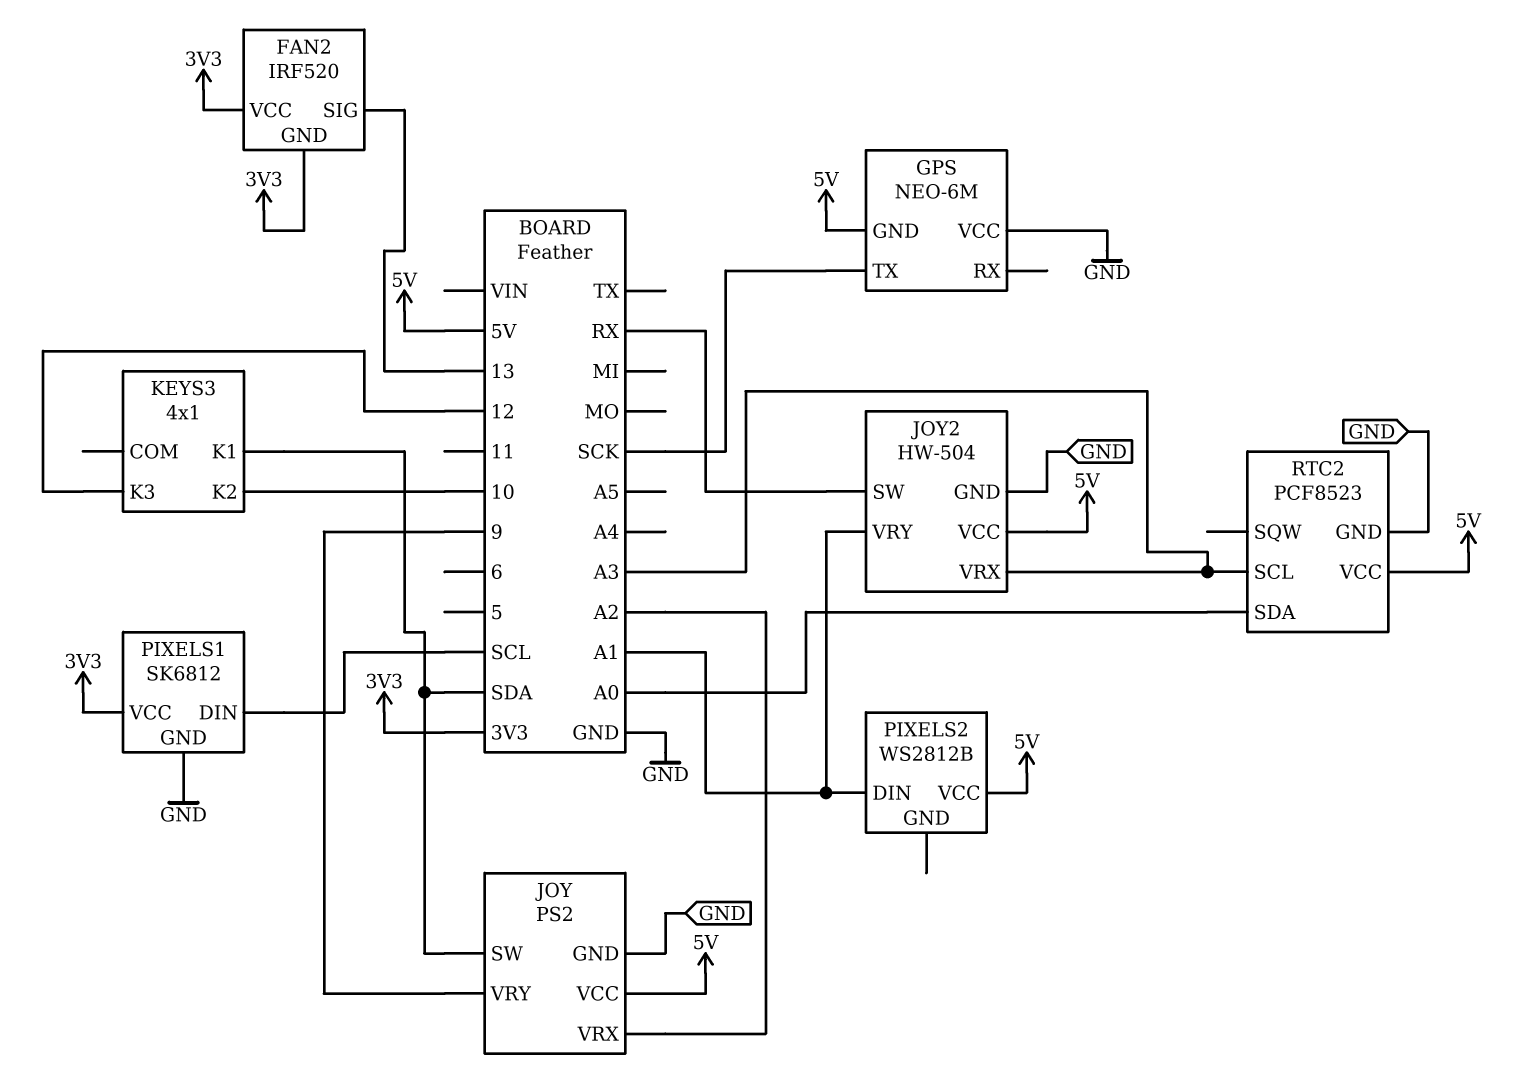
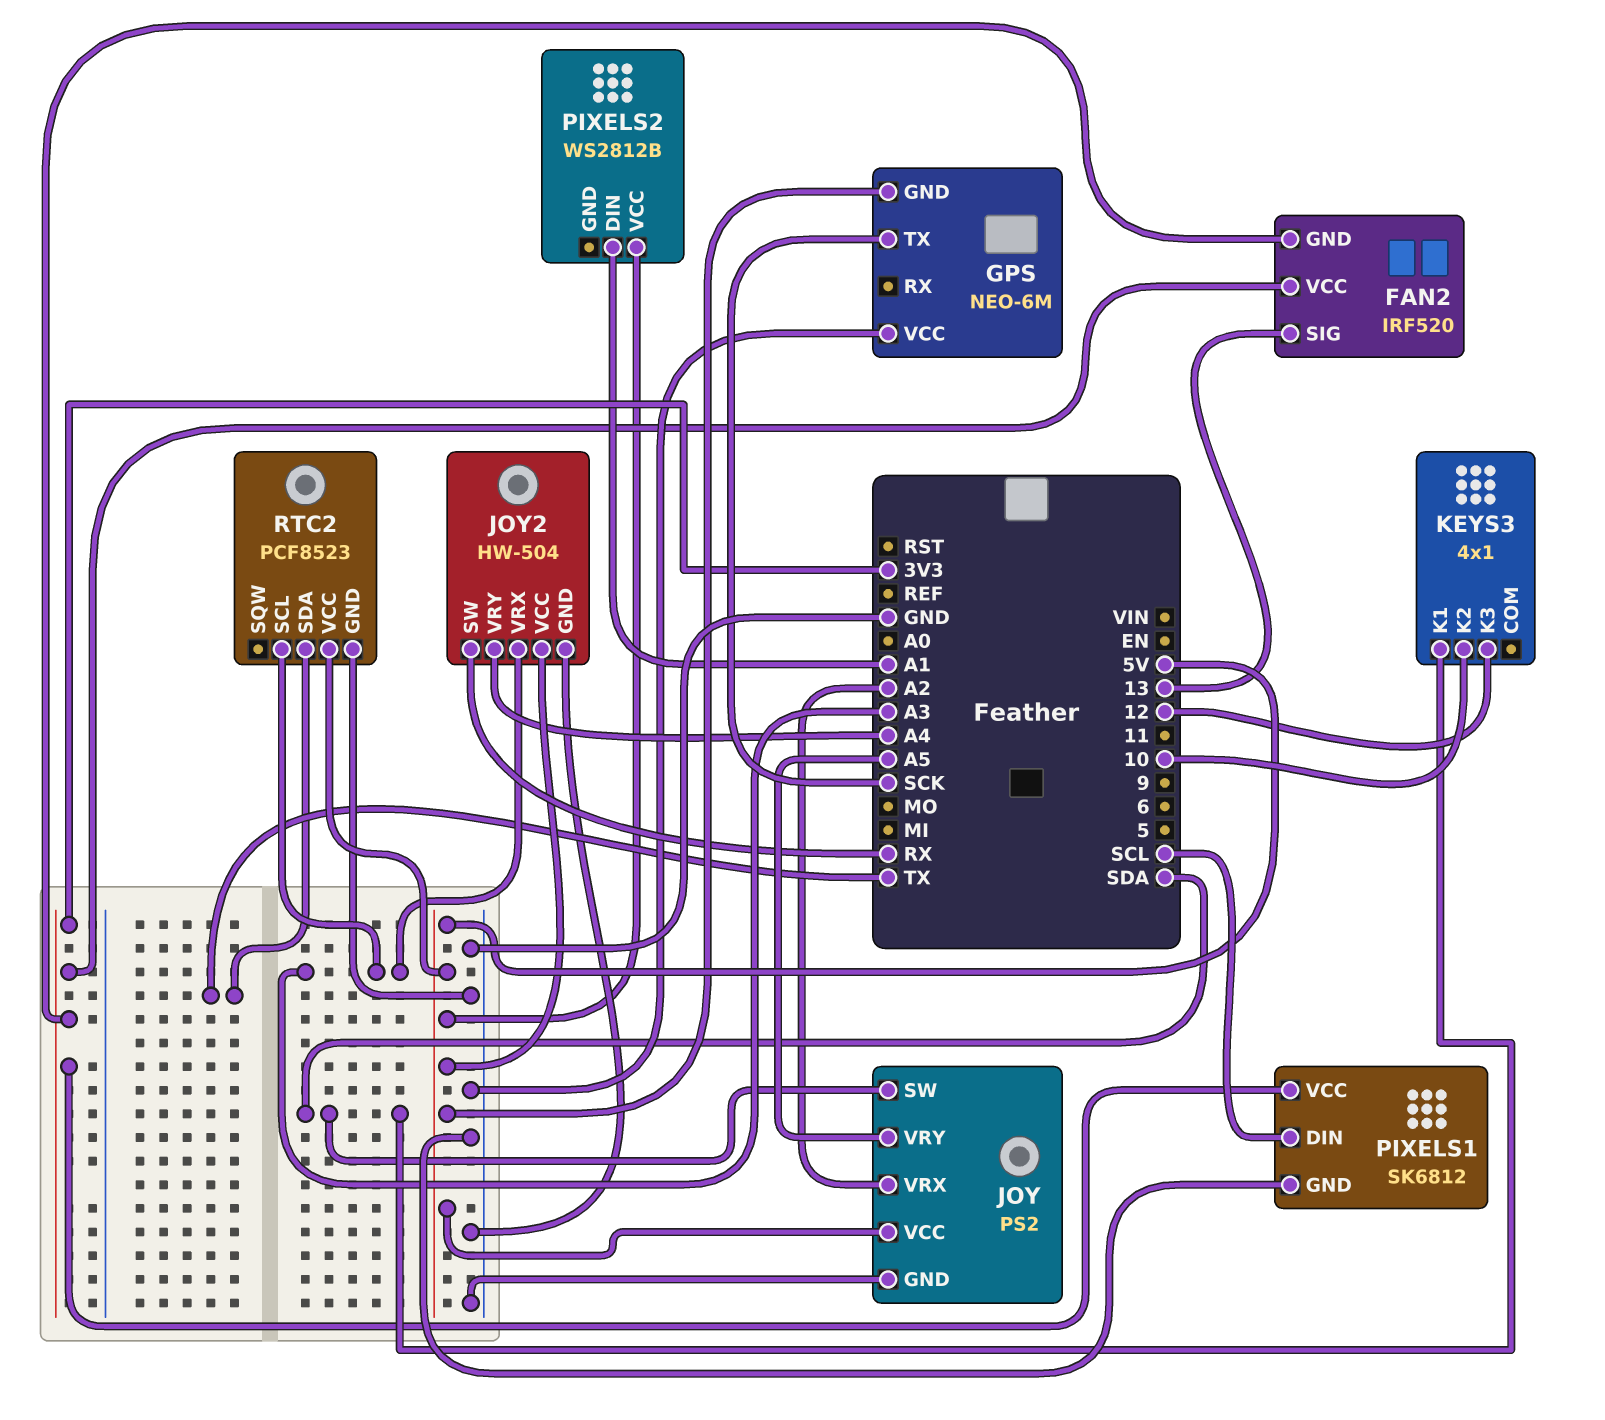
JOY pin VRY: 9 -> A5
JOY2 pin VRY: A1 -> A4
RTC2 pin SDA: A0 -> TX

